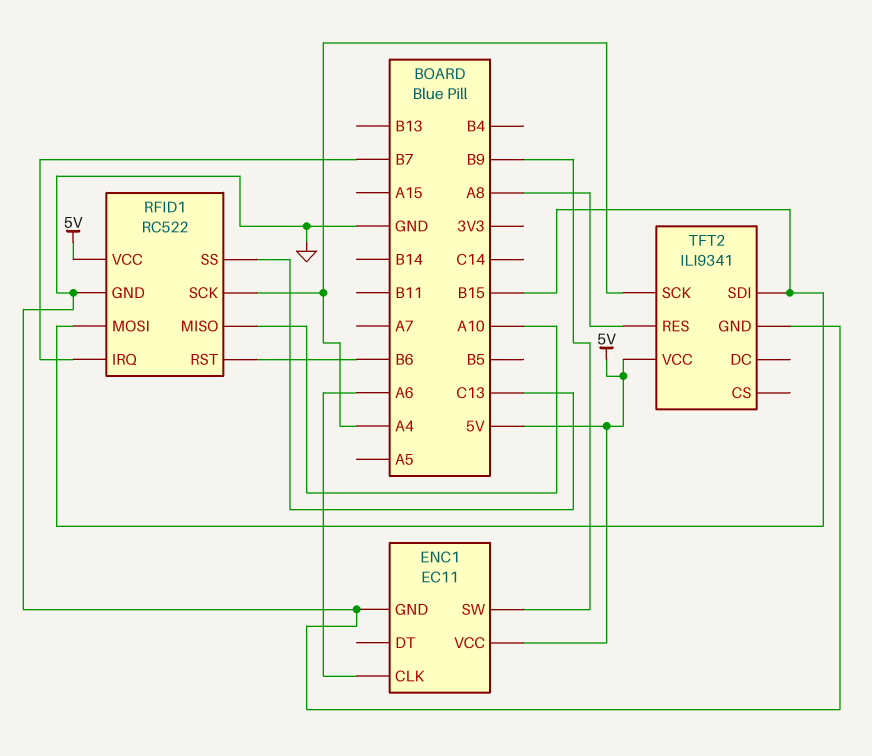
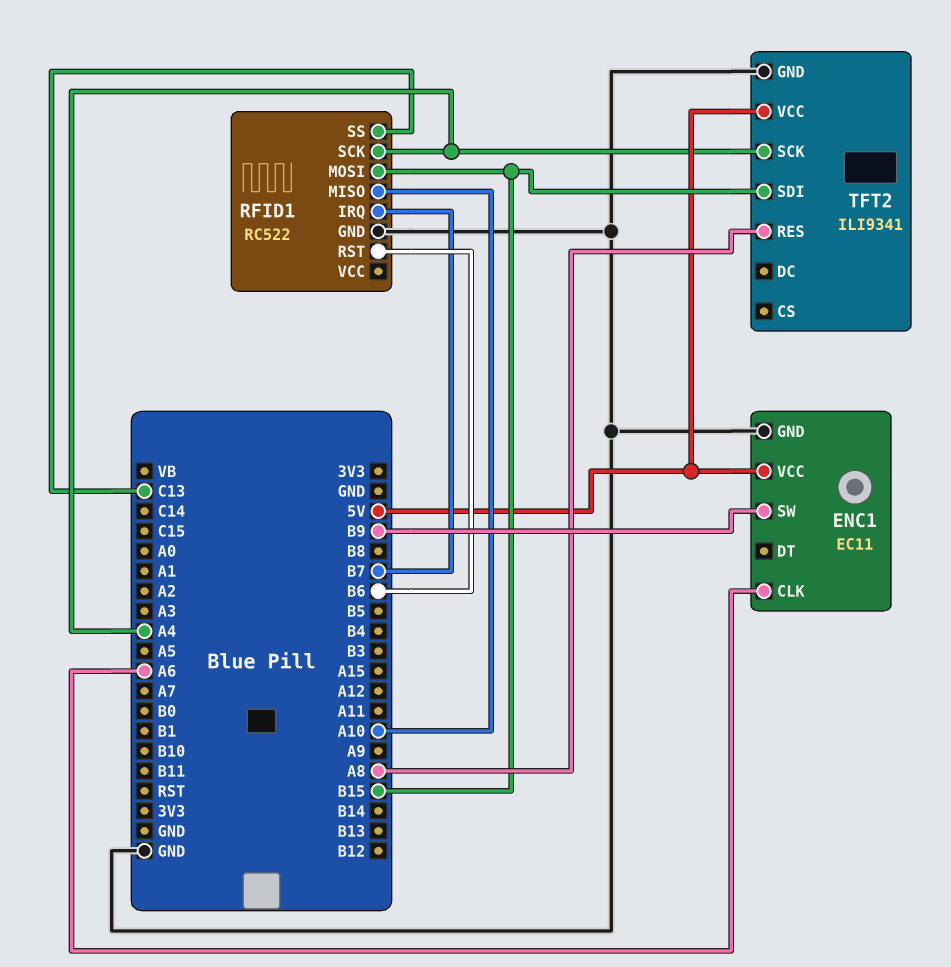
RFID1 pin VCC: 5V -> none

